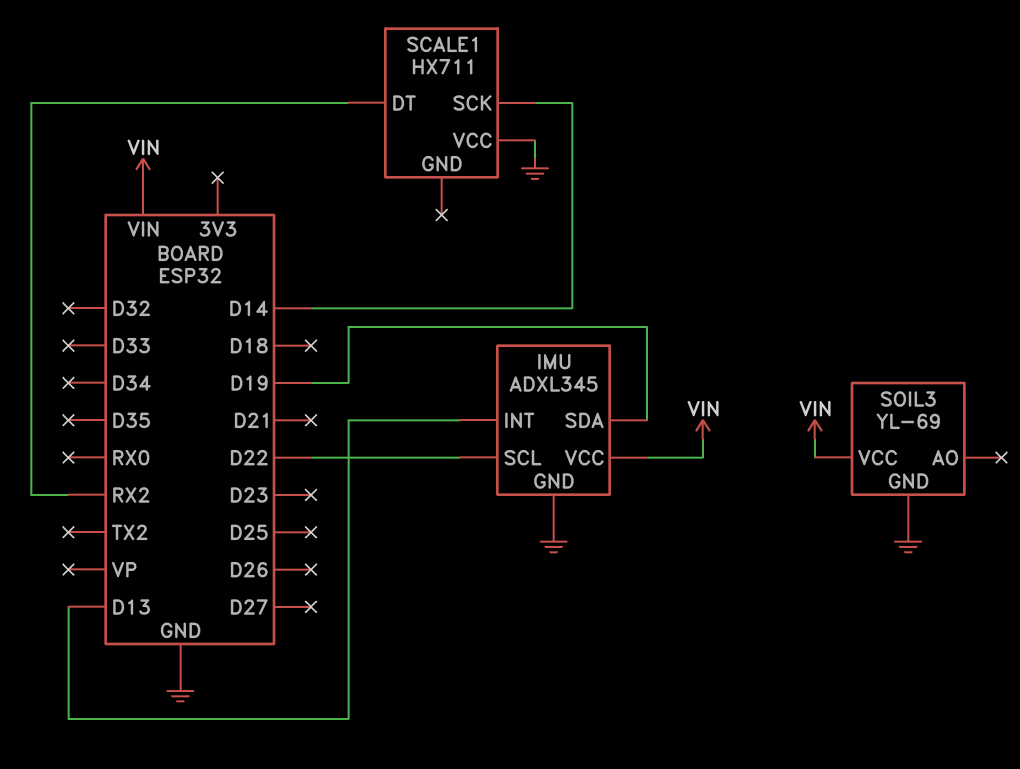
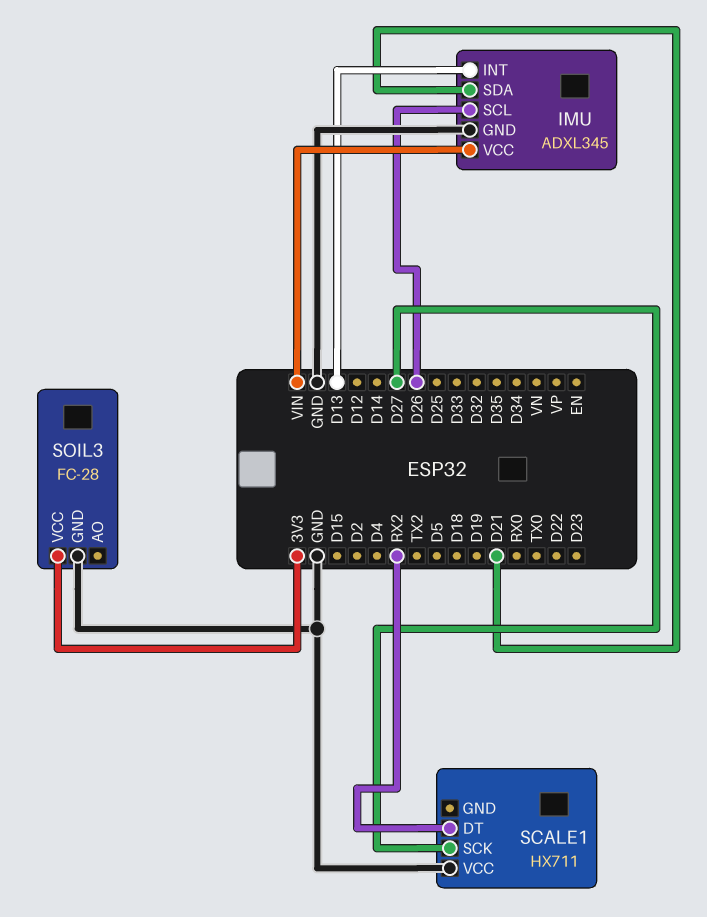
IMU pin SCL: D22 -> D26
IMU pin SDA: D19 -> D21
SCALE1 pin SCK: D14 -> D27
SOIL3: YL-69 -> FC-28
SOIL3 pin VCC: VIN -> 3V3

